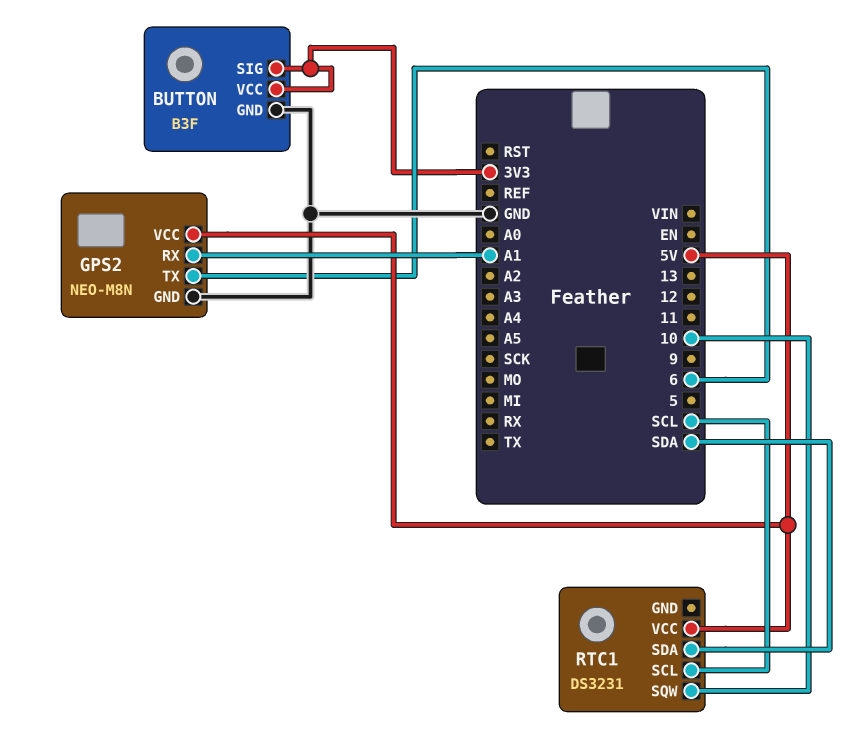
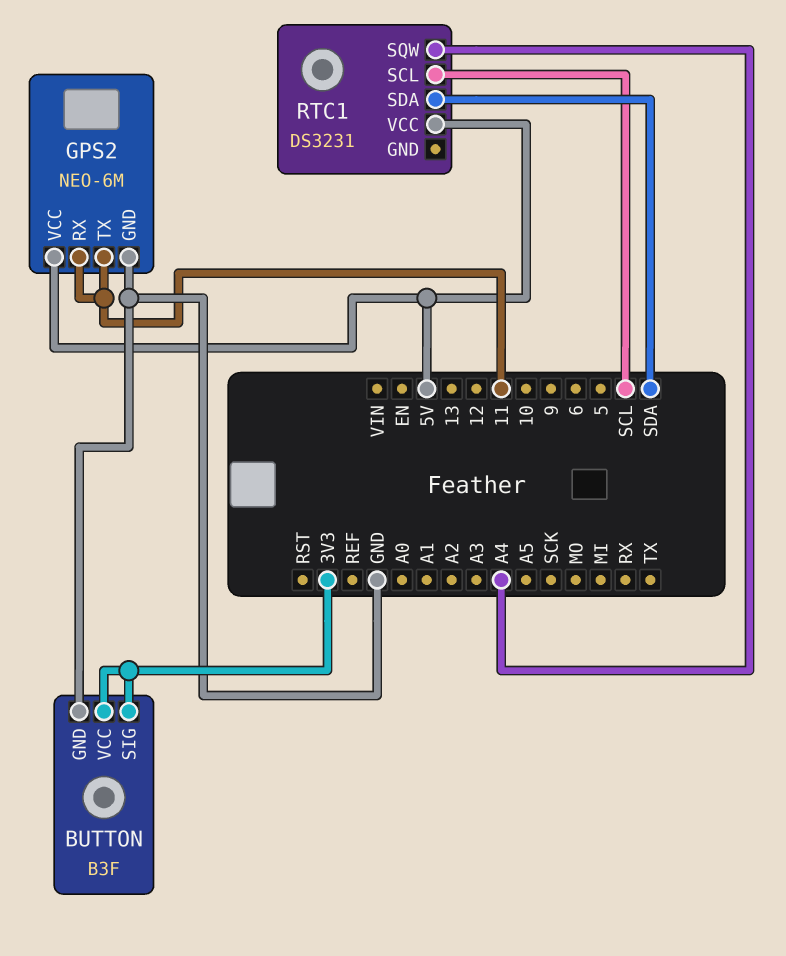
GPS2: NEO-M8N -> NEO-6M
GPS2 pin RX: A1 -> 11
GPS2 pin TX: 6 -> 11
RTC1 pin SQW: 10 -> A4

